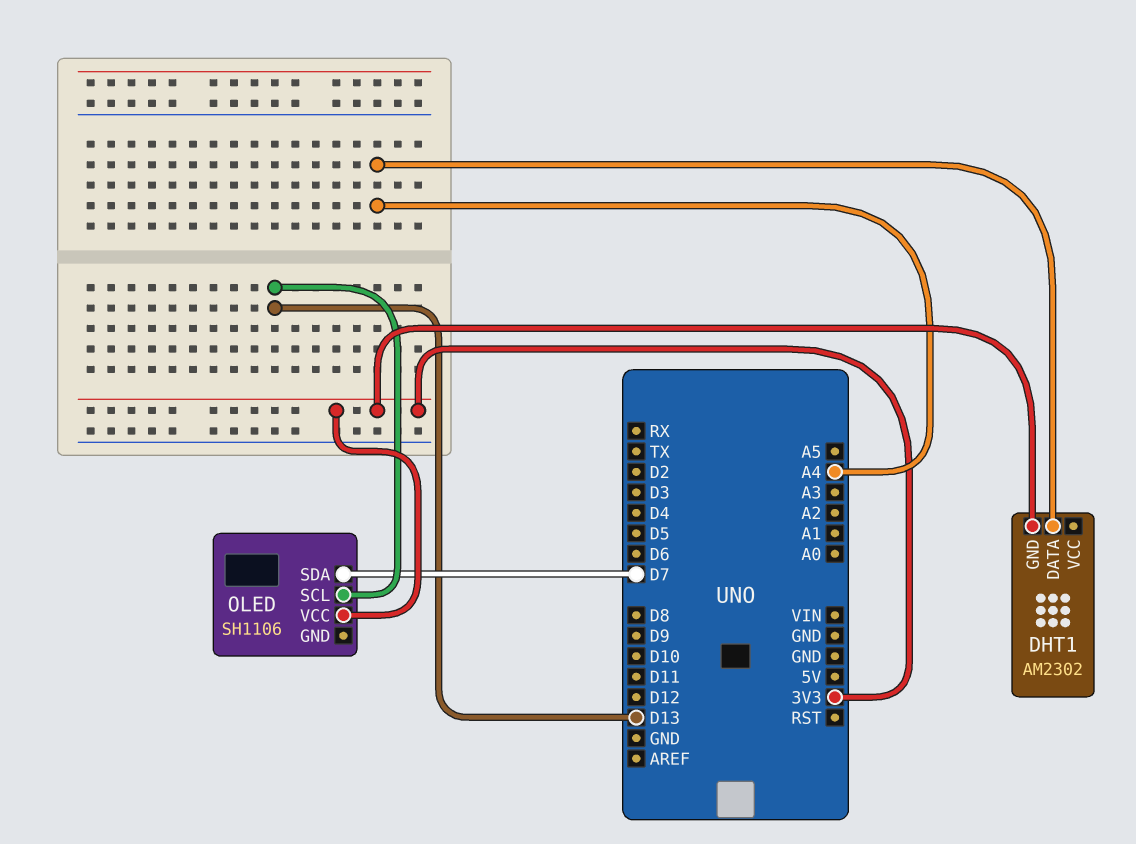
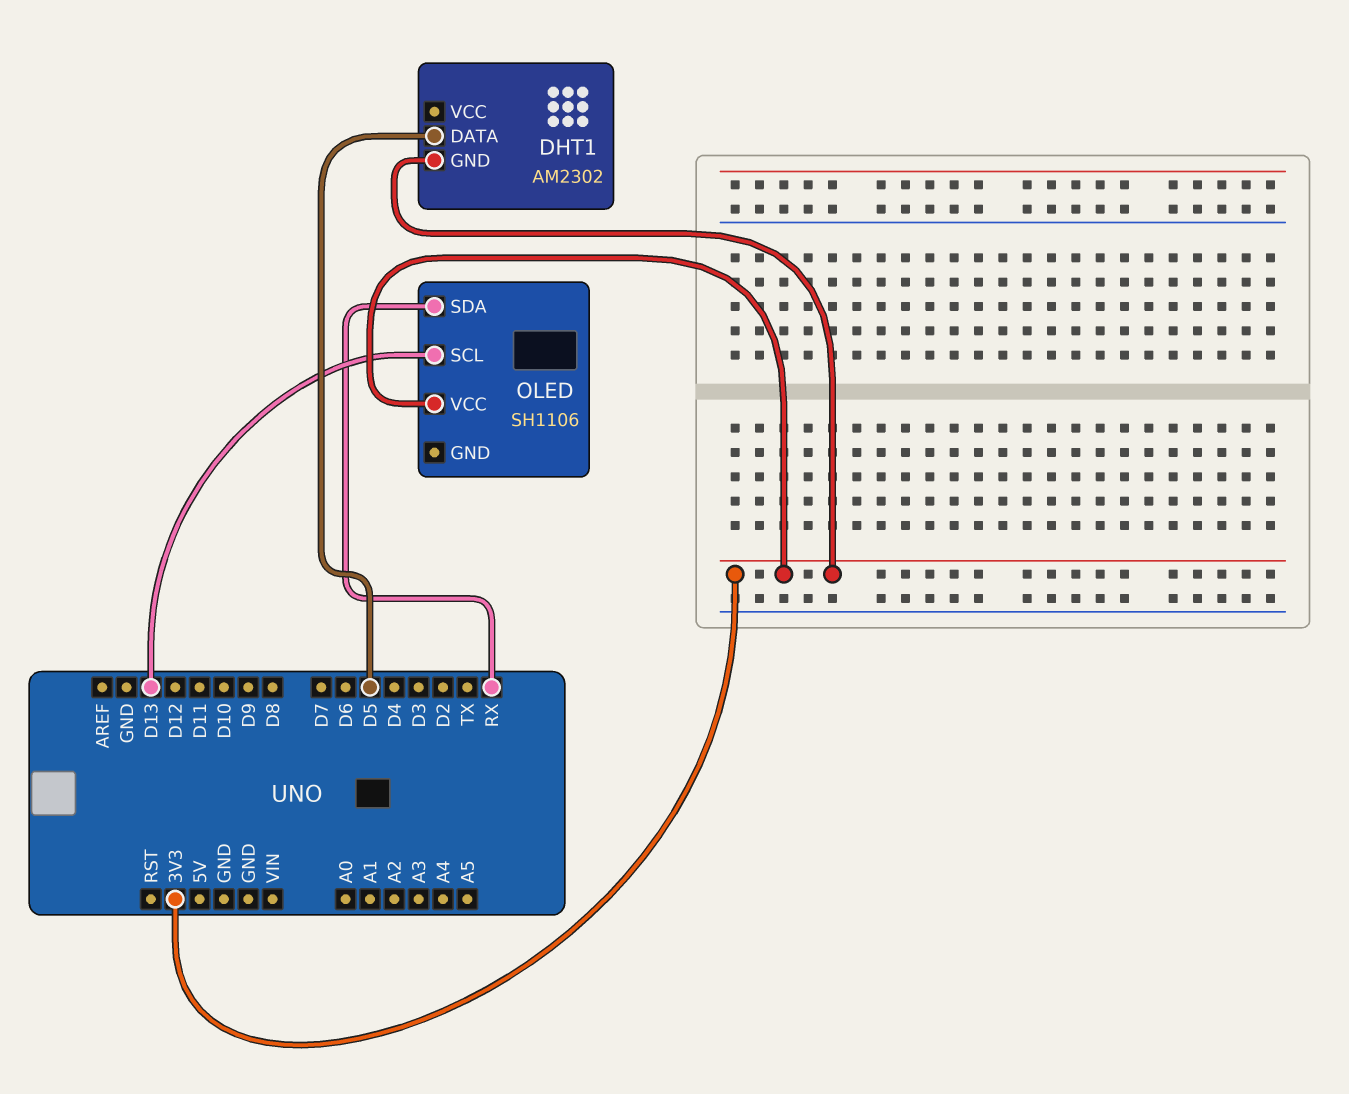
DHT1 pin DATA: A4 -> D5
OLED pin SDA: D7 -> RX

